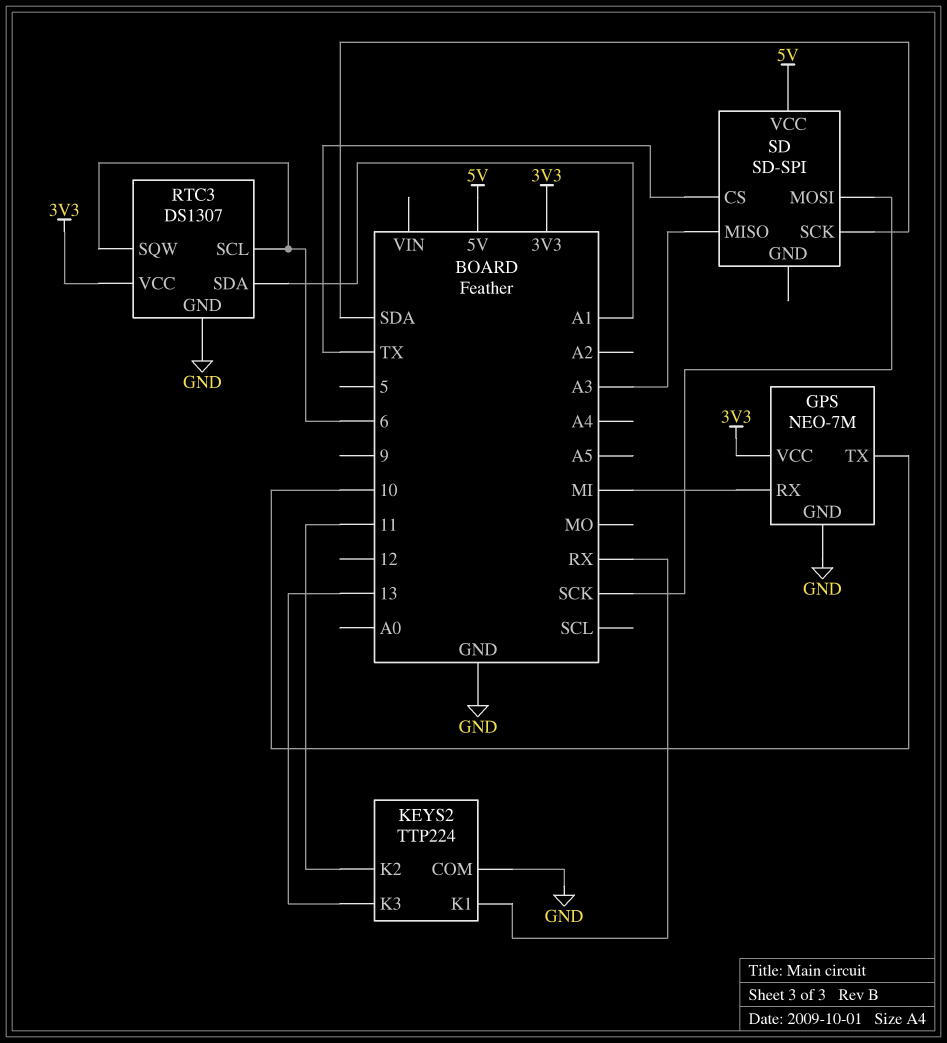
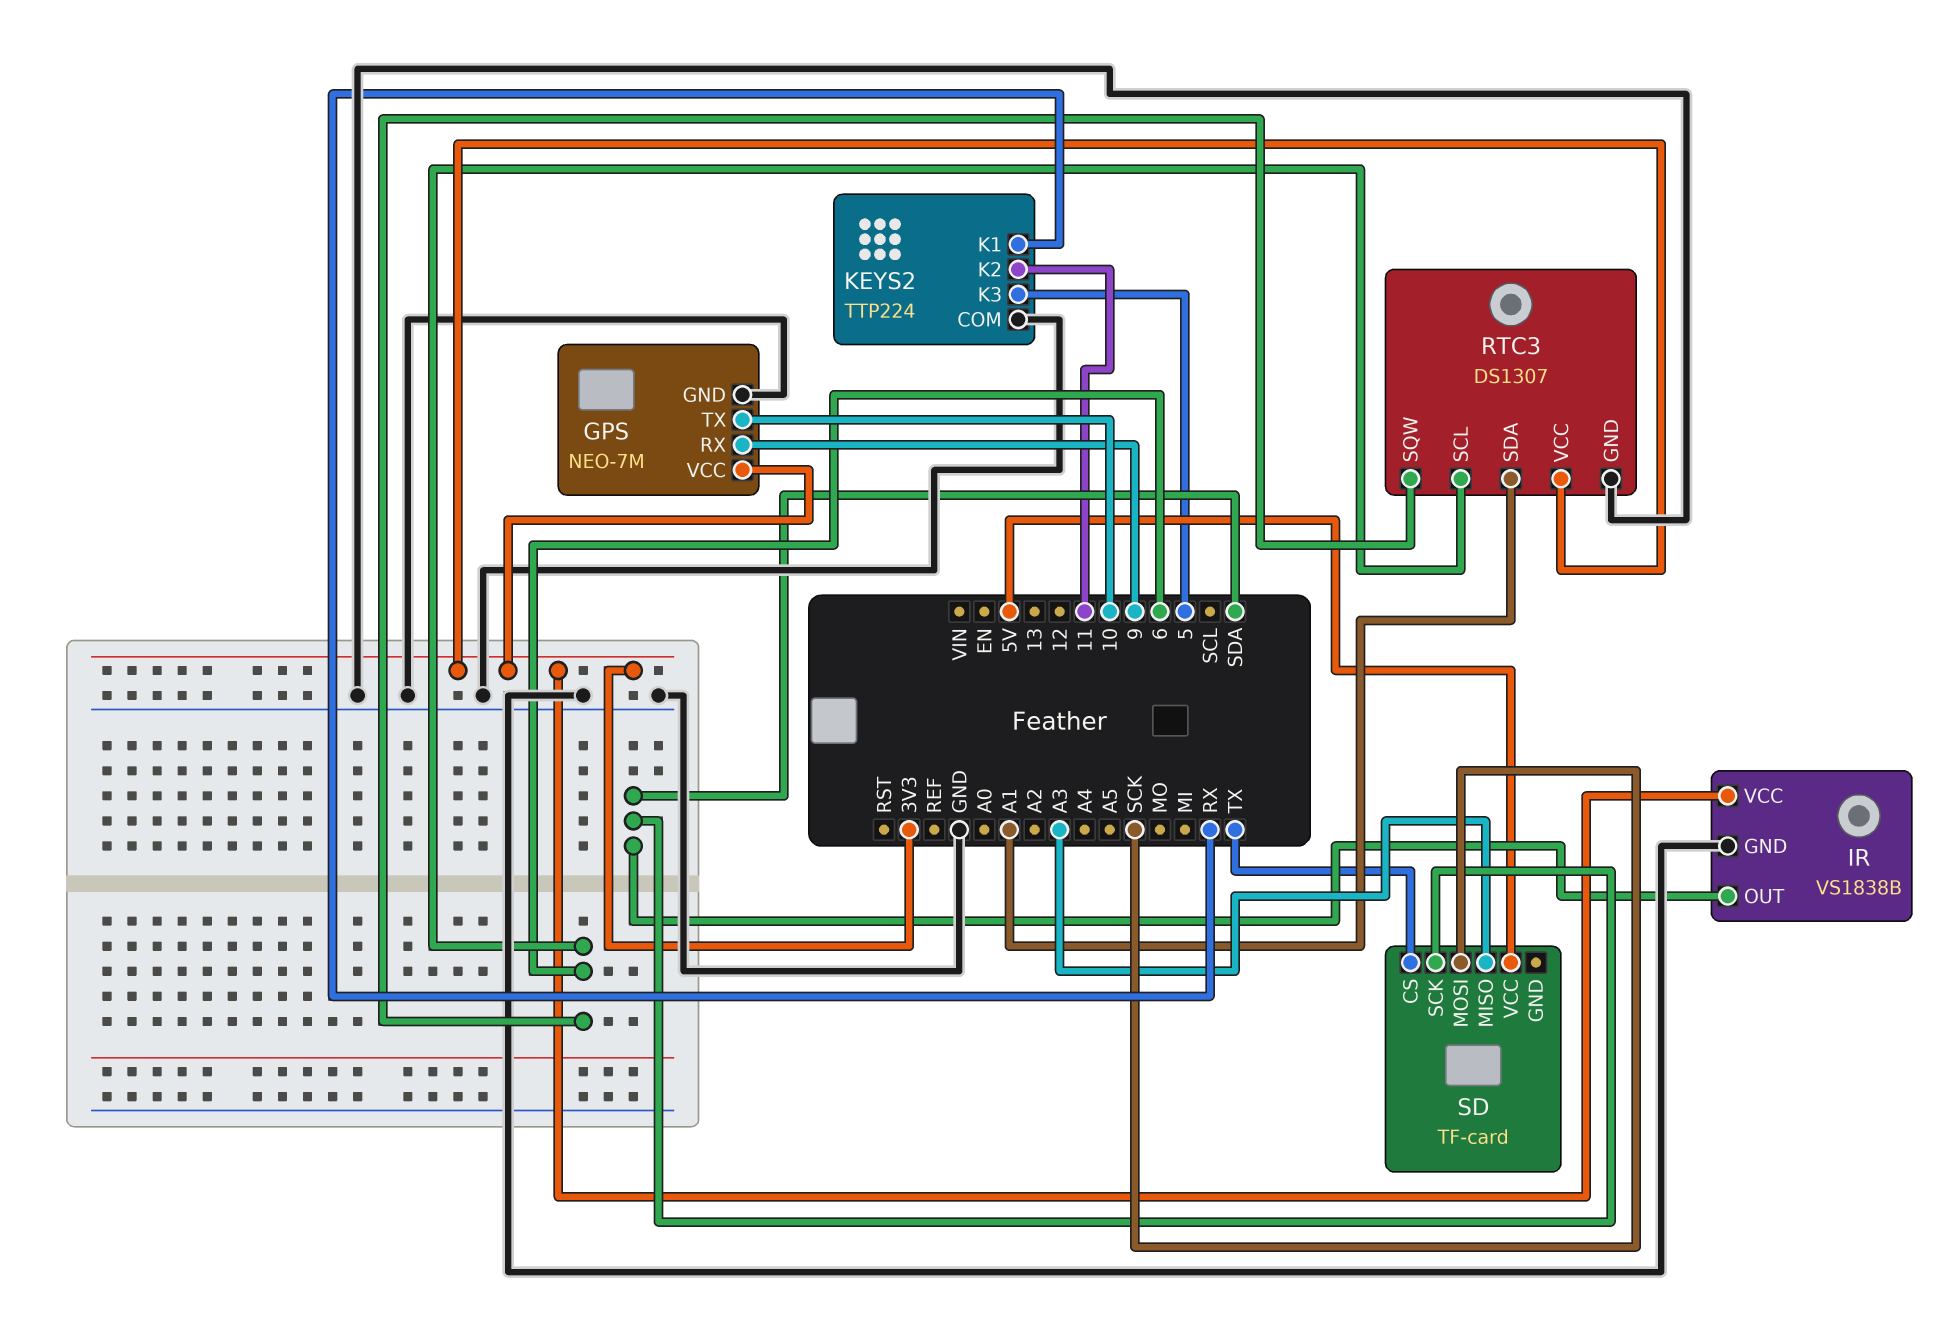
GPS pin RX: MI -> 9
IR: none -> VS1838B
IR pin GND: none -> GND
IR pin OUT: none -> SDA
IR pin VCC: none -> 3V3
KEYS2 pin K3: 13 -> 5
SD: SD-SPI -> TF-card

